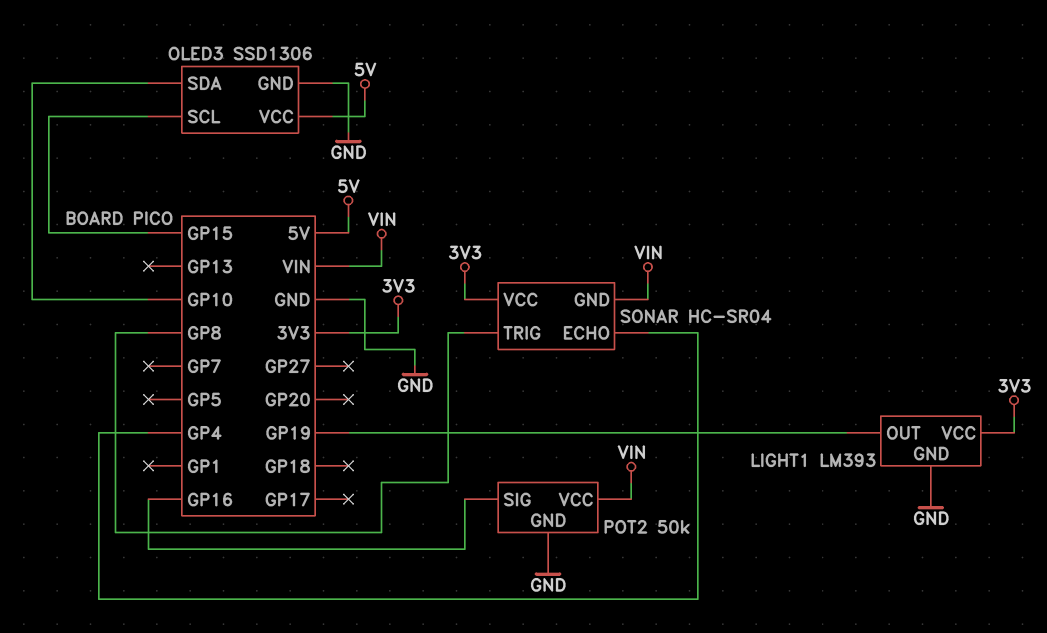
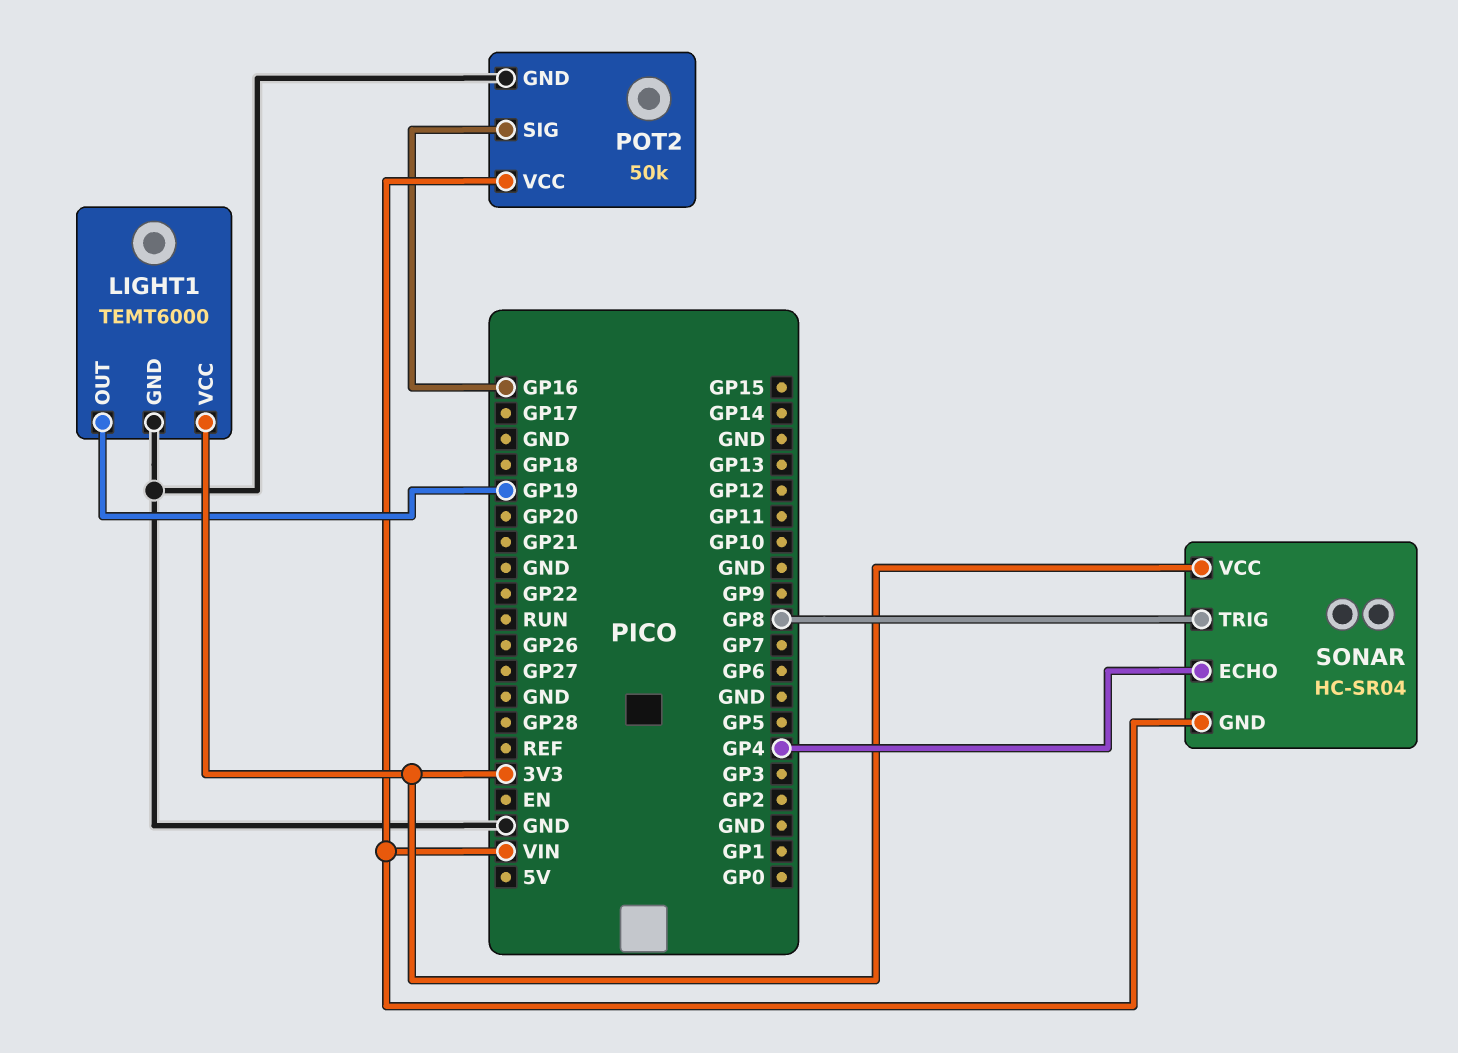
LIGHT1: LM393 -> TEMT6000
OLED3: SSD1306 -> none
OLED3 pin GND: GND -> none
OLED3 pin SCL: GP15 -> none
OLED3 pin SDA: GP10 -> none
OLED3 pin VCC: 5V -> none

